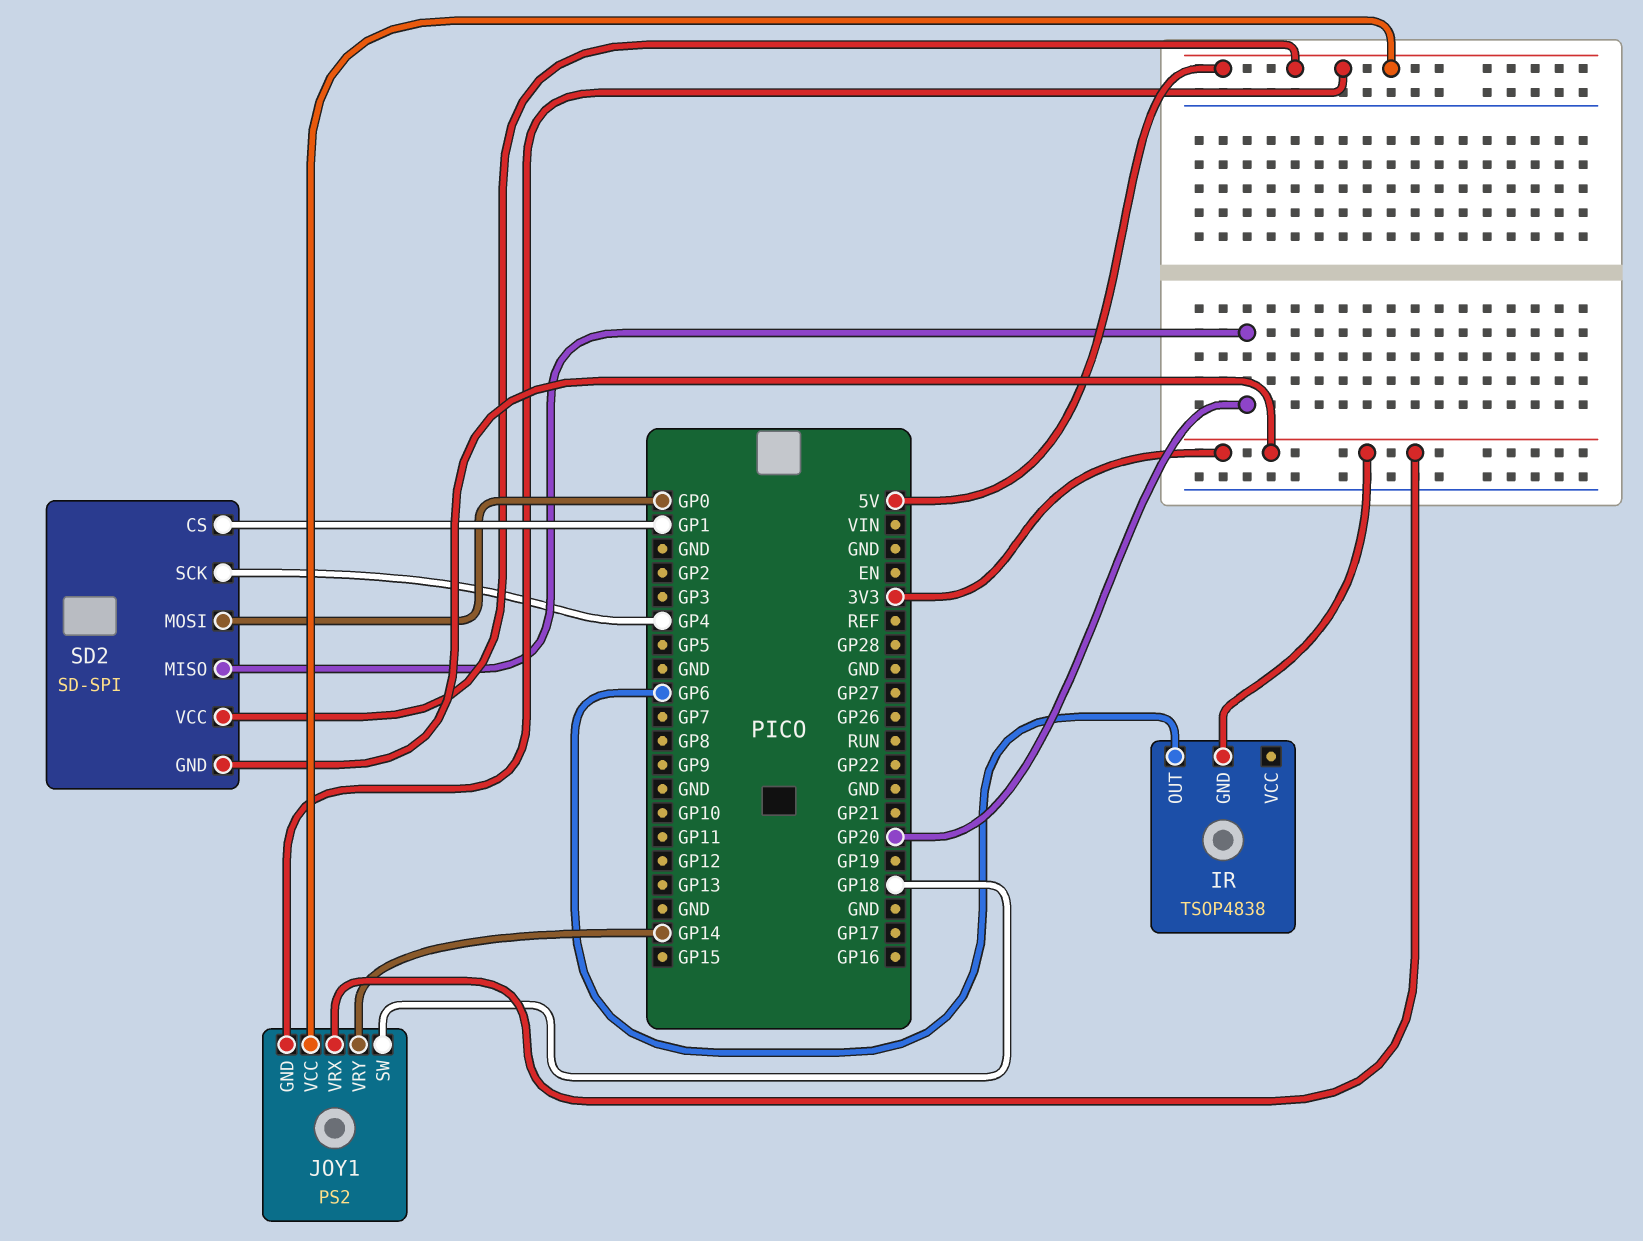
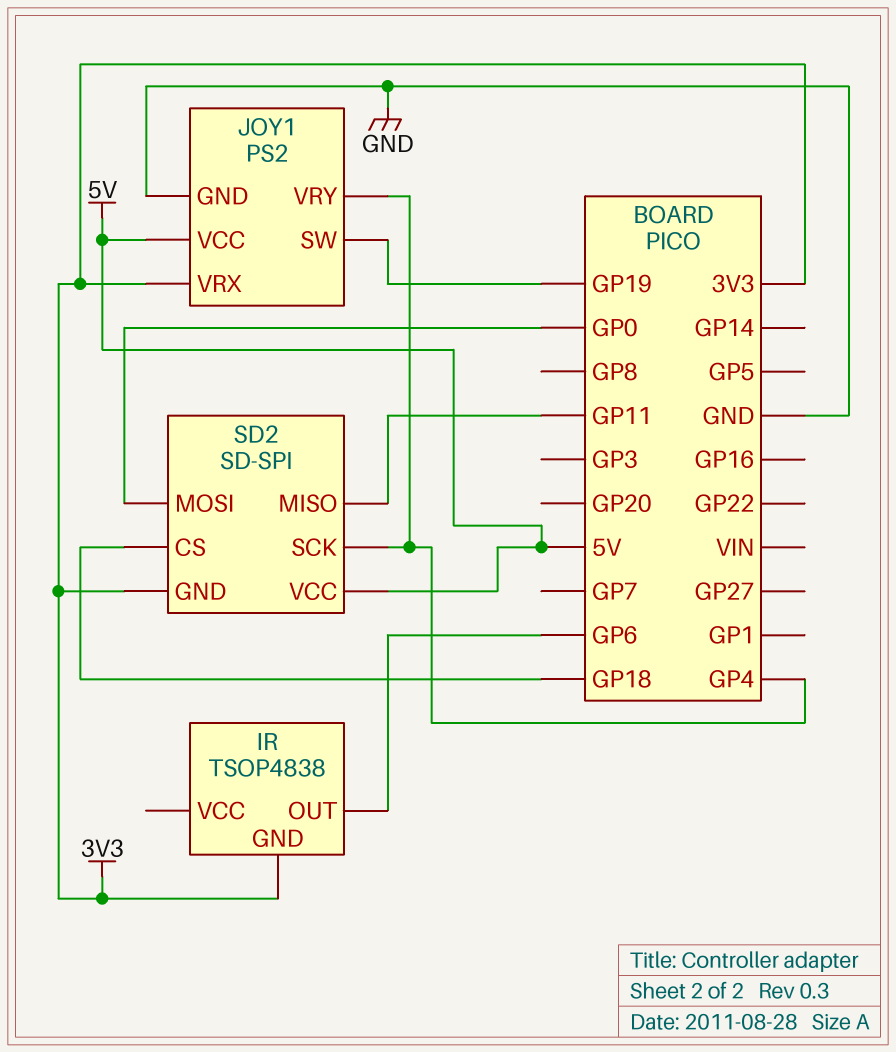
JOY1 pin GND: 5V -> GND
JOY1 pin SW: GP18 -> GP19
JOY1 pin VRY: GP14 -> GP4
SD2 pin CS: GP1 -> GP18
SD2 pin MISO: GP20 -> GP11

